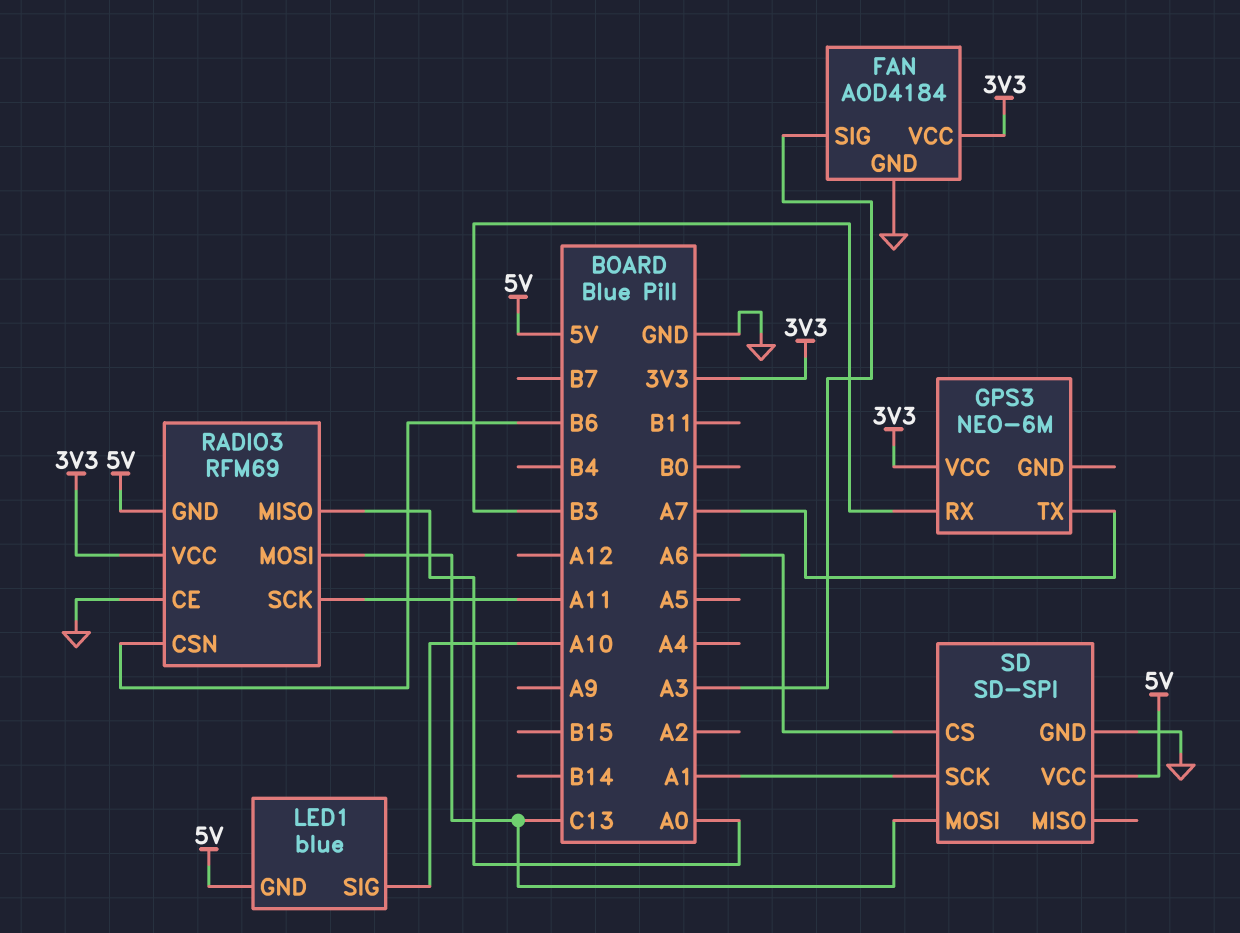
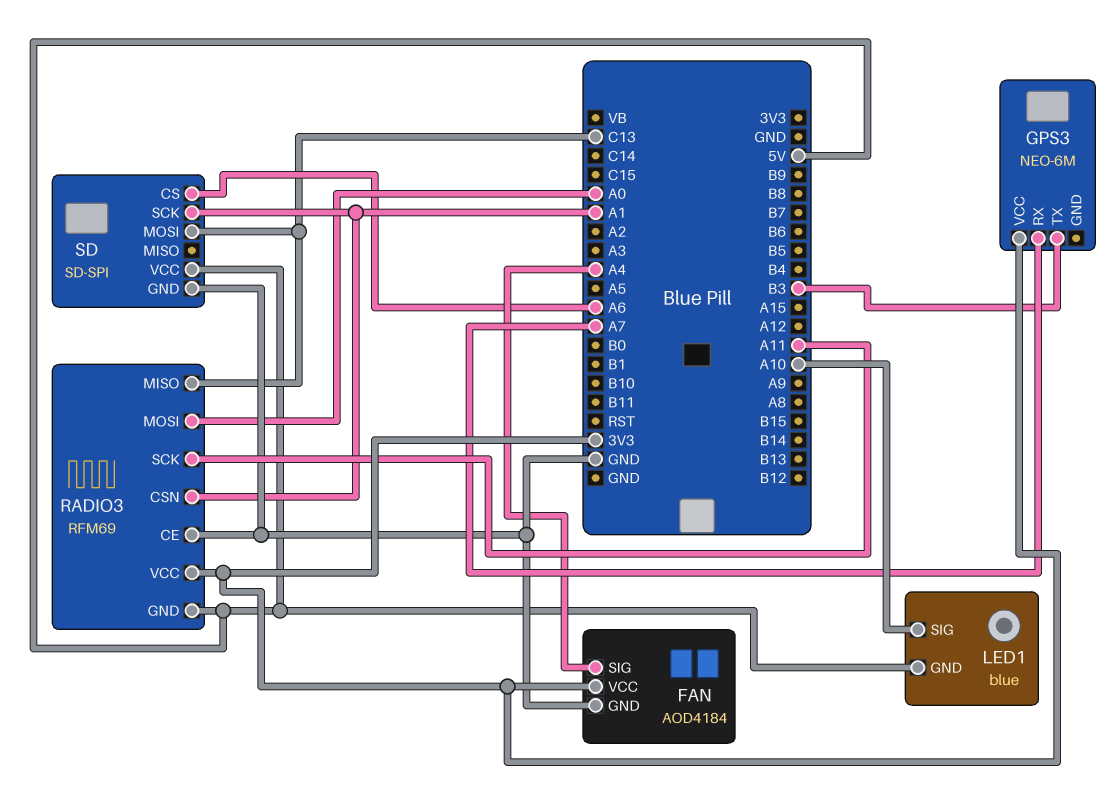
FAN pin SIG: A3 -> A4
GPS3 pin RX: B3 -> A7
GPS3 pin TX: A7 -> B3
RADIO3 pin CSN: B6 -> A1
RADIO3 pin MISO: A0 -> C13
RADIO3 pin MOSI: C13 -> A0

